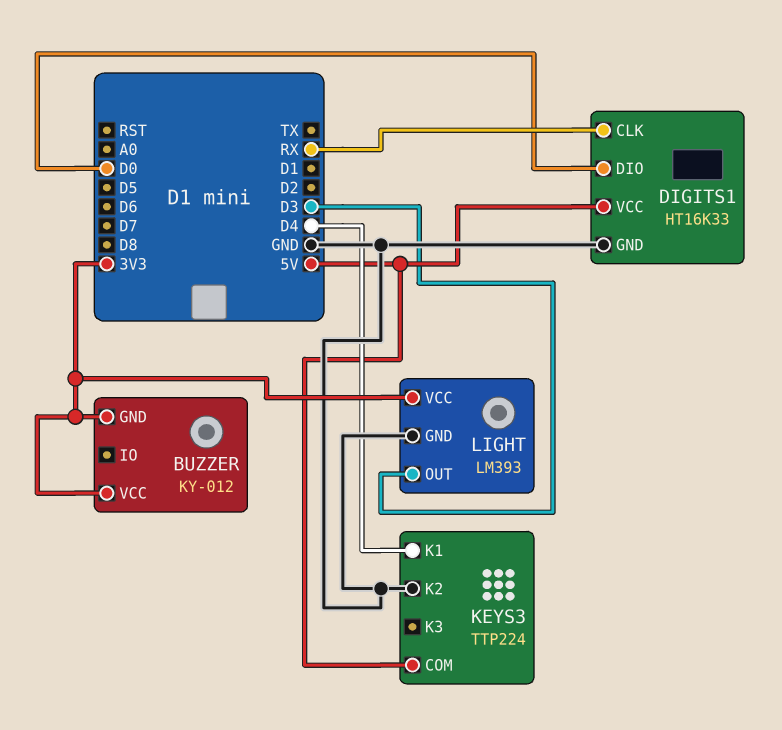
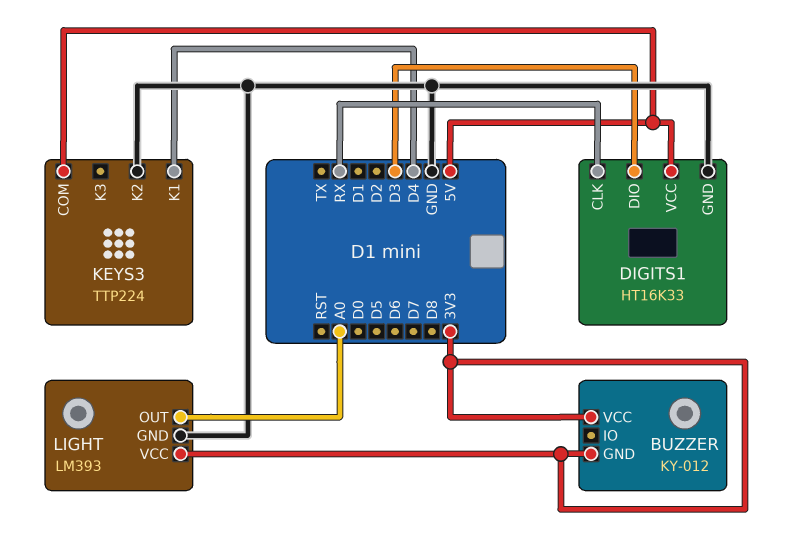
DIGITS1 pin DIO: D0 -> D3
LIGHT pin OUT: D3 -> A0

